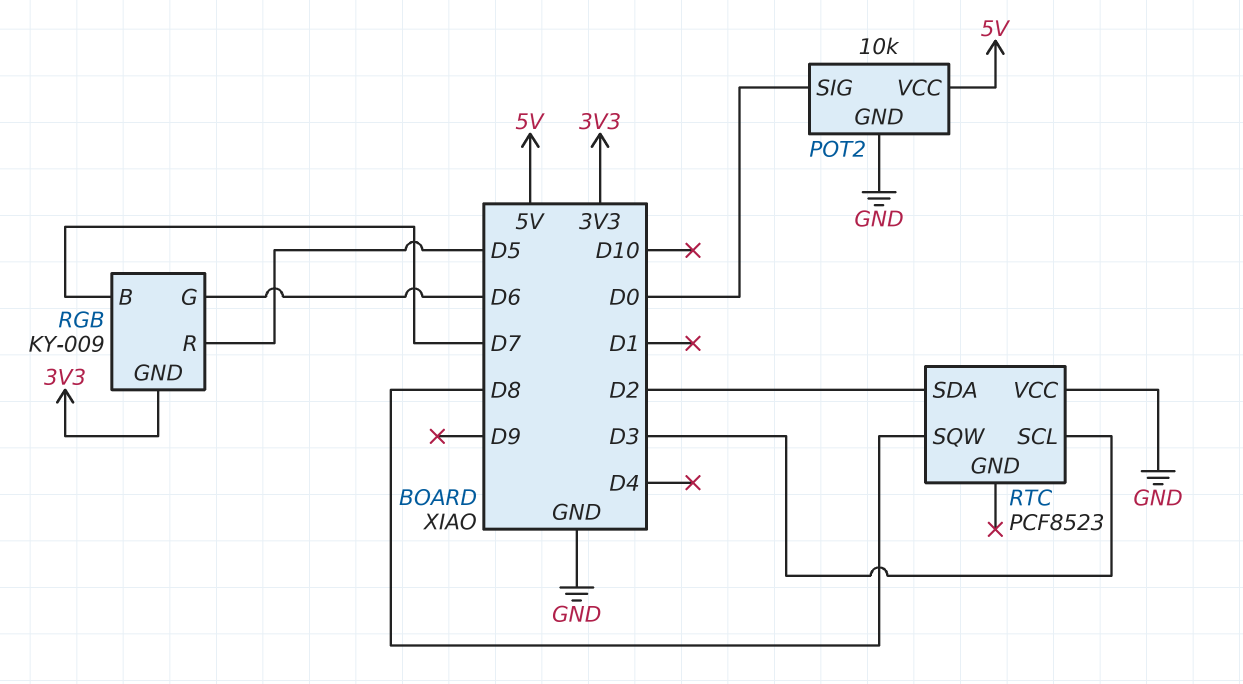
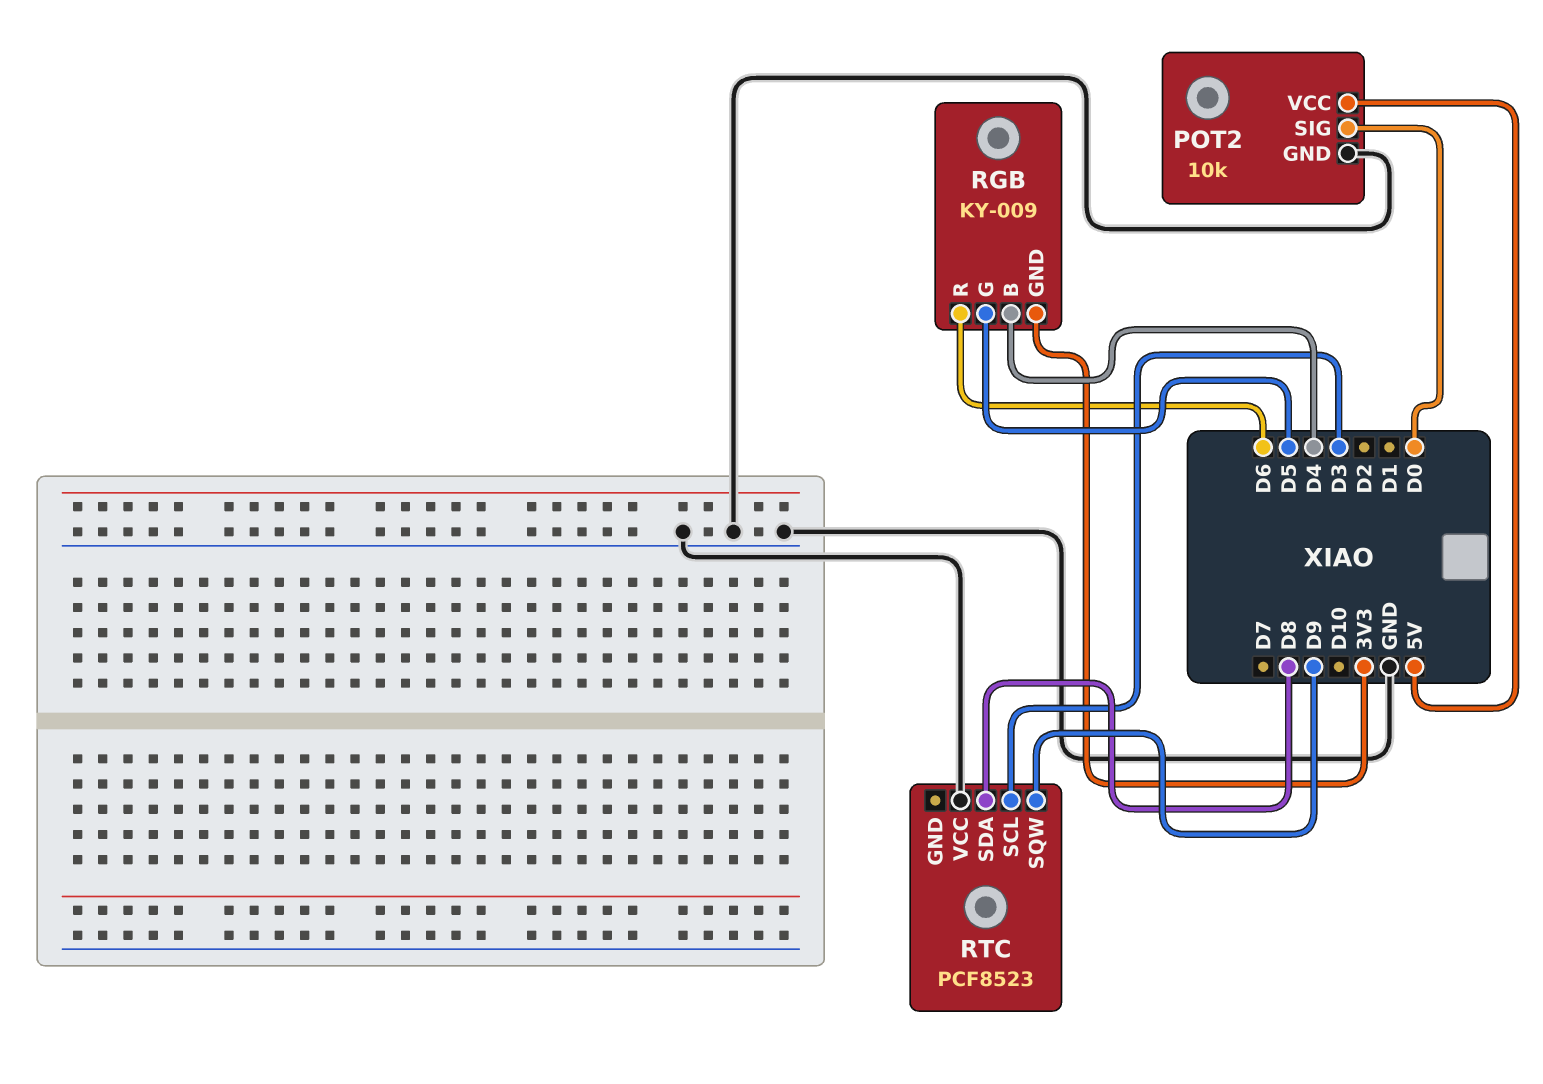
RGB pin B: D7 -> D4
RGB pin G: D6 -> D5
RGB pin R: D5 -> D6
RTC pin SDA: D2 -> D8
RTC pin SQW: D8 -> D9

